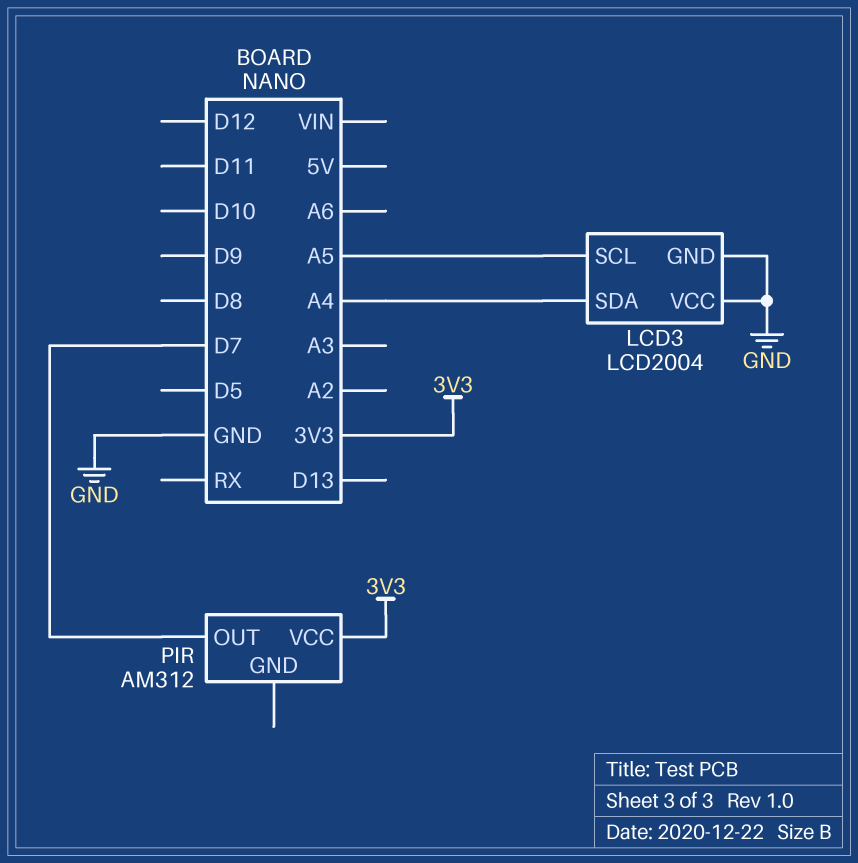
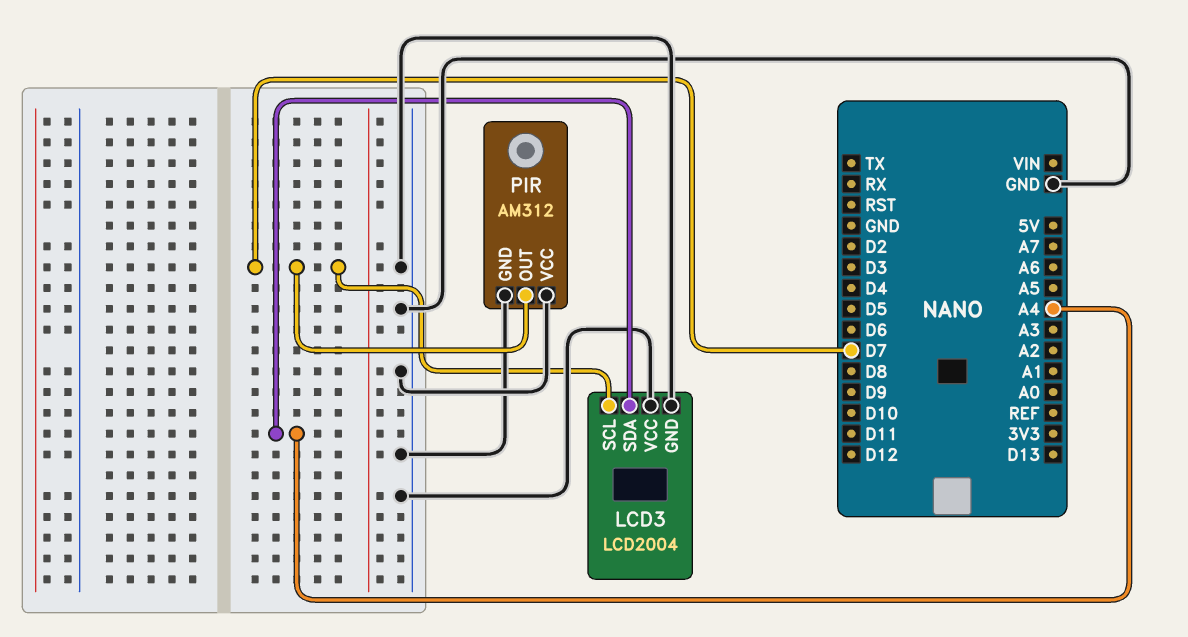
LCD3 pin SCL: A5 -> D7
PIR pin GND: none -> GND
PIR pin VCC: 3V3 -> GND

